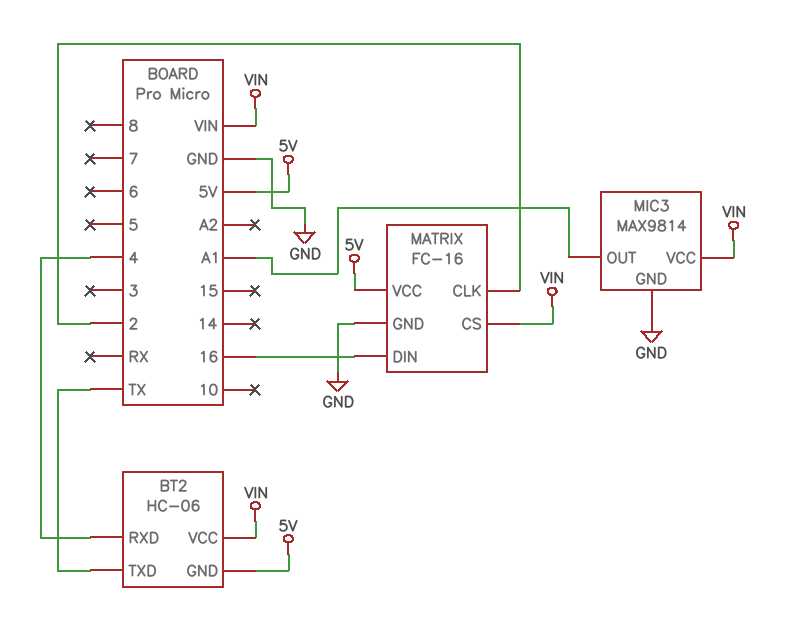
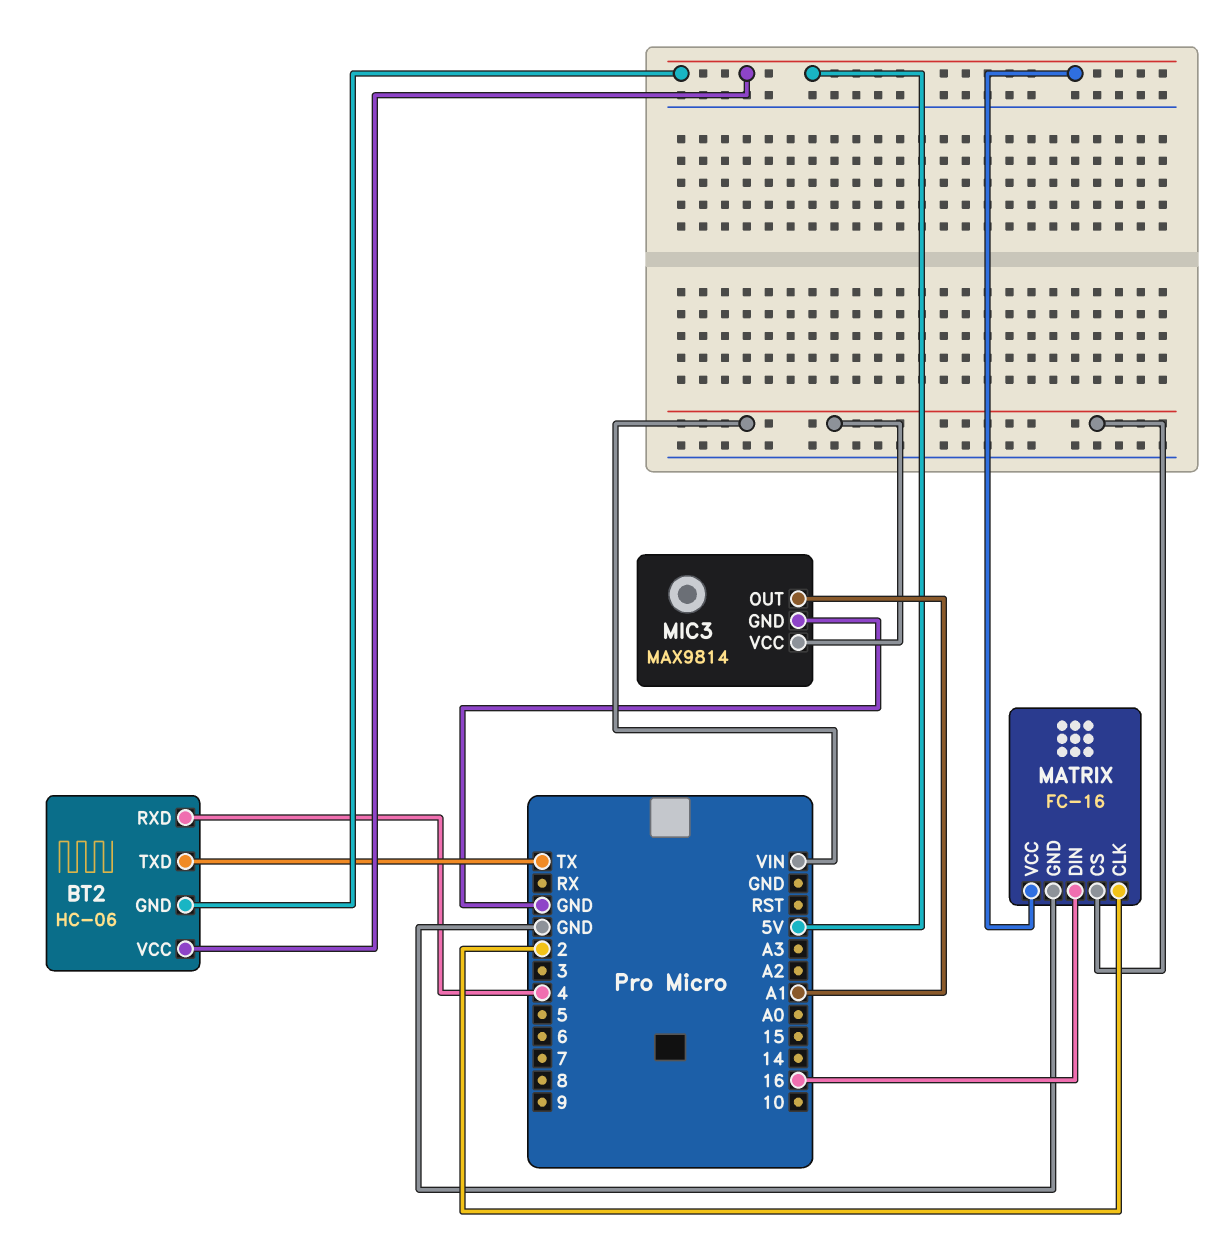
BT2 pin VCC: VIN -> 5V

